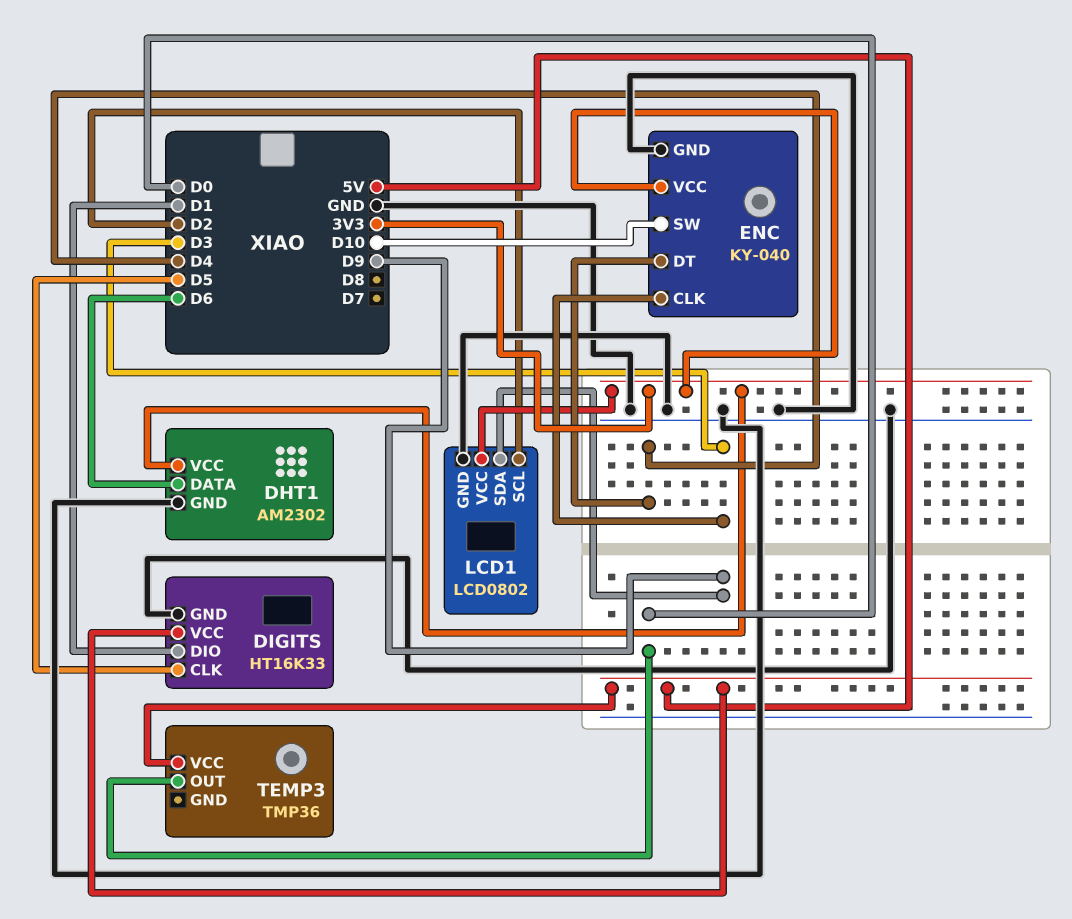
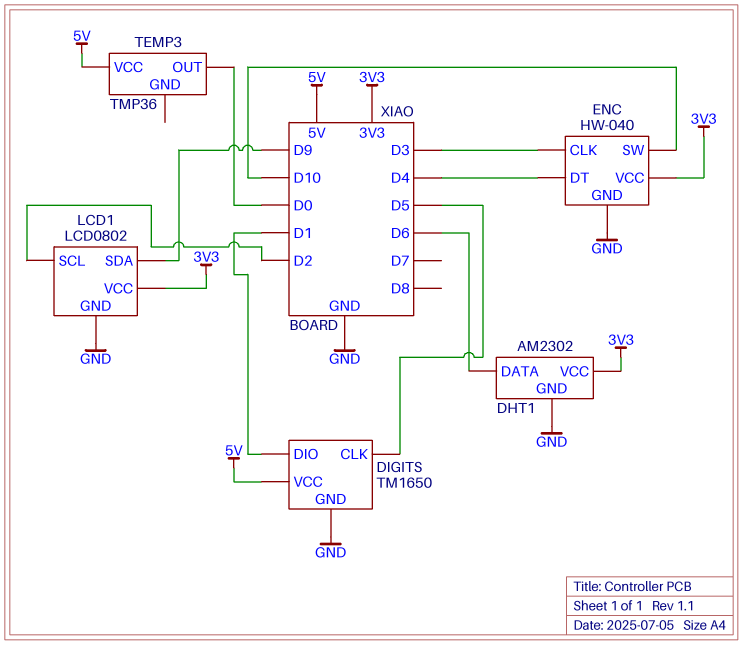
DIGITS: HT16K33 -> TM1650
ENC: KY-040 -> HW-040

